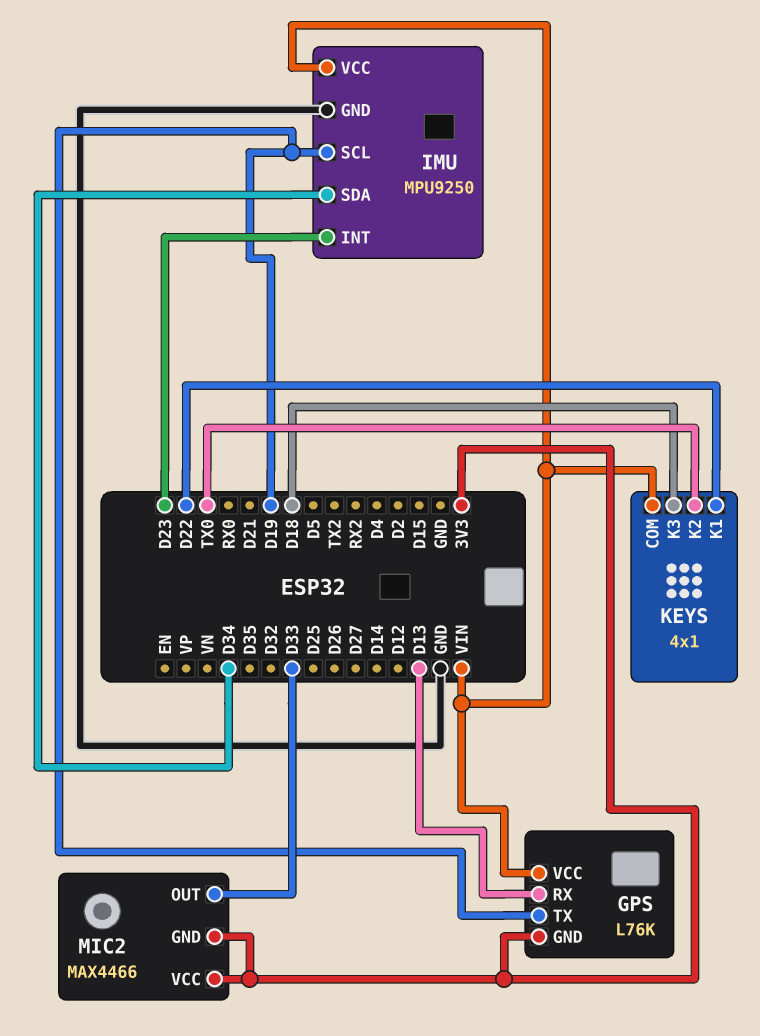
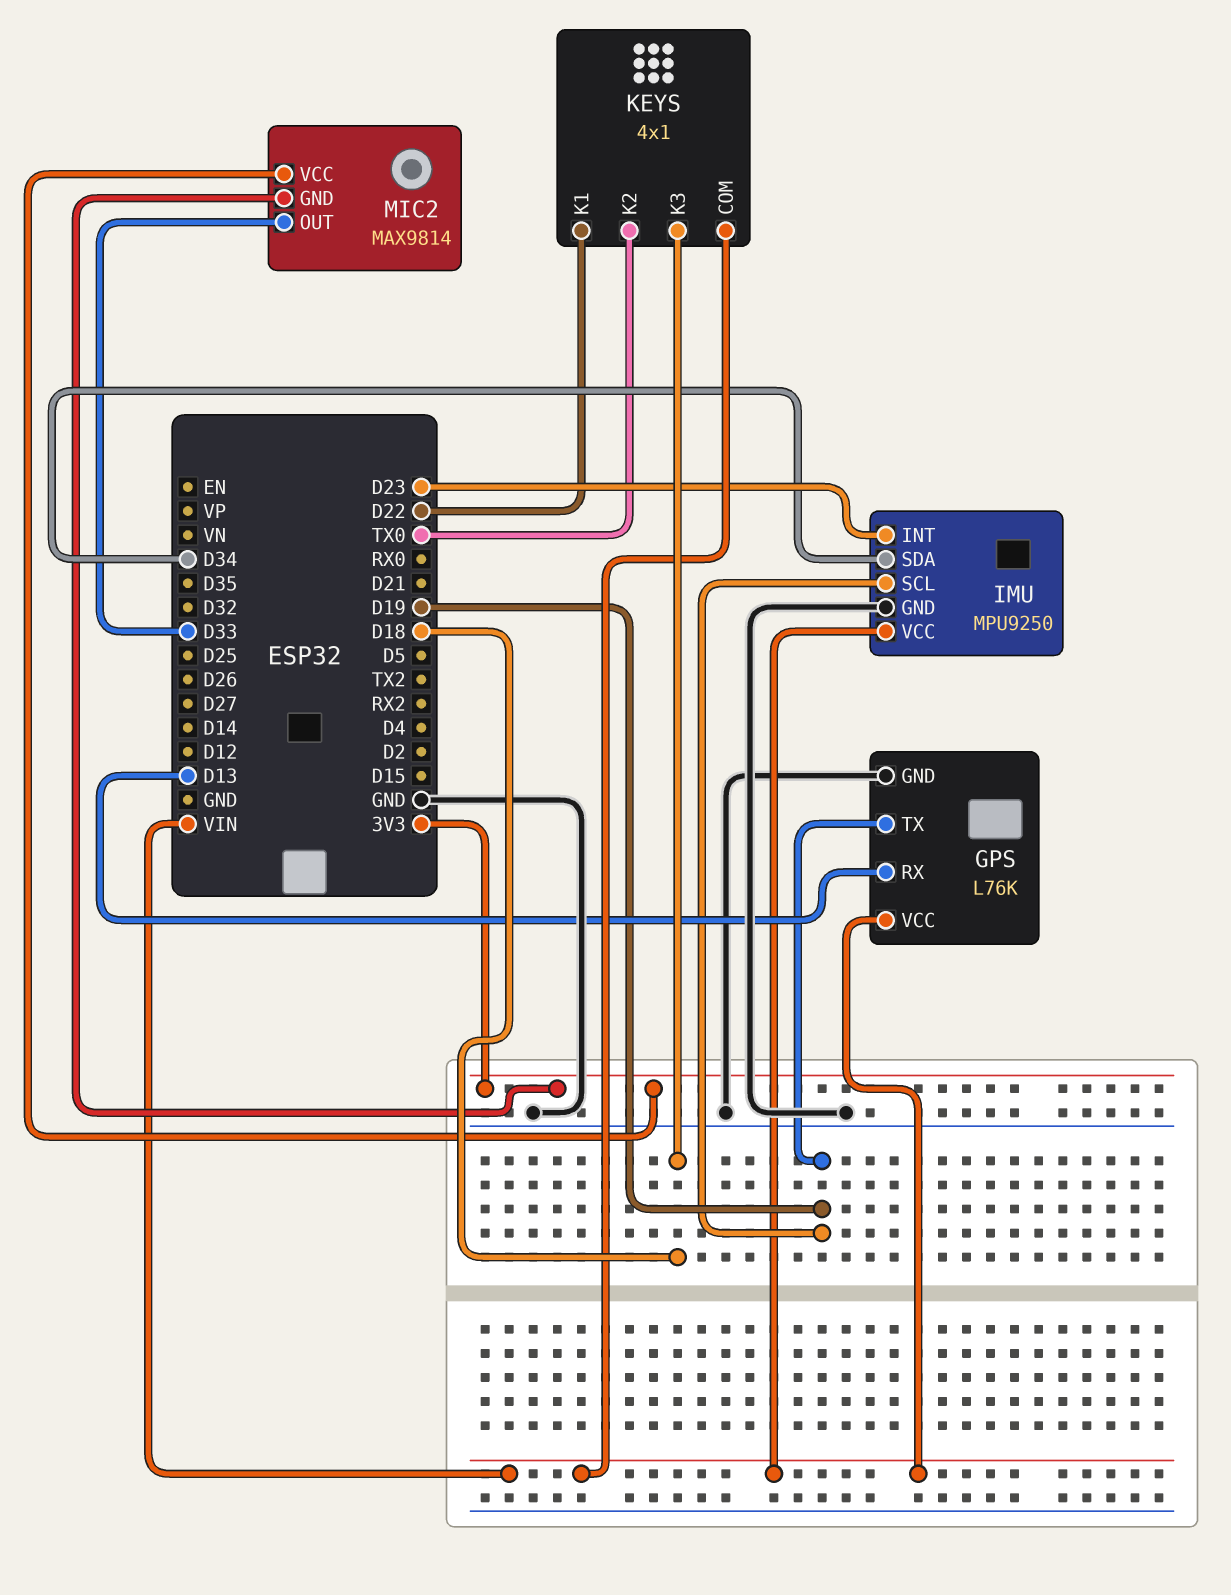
GPS pin GND: 3V3 -> GND
MIC2: MAX4466 -> MAX9814

